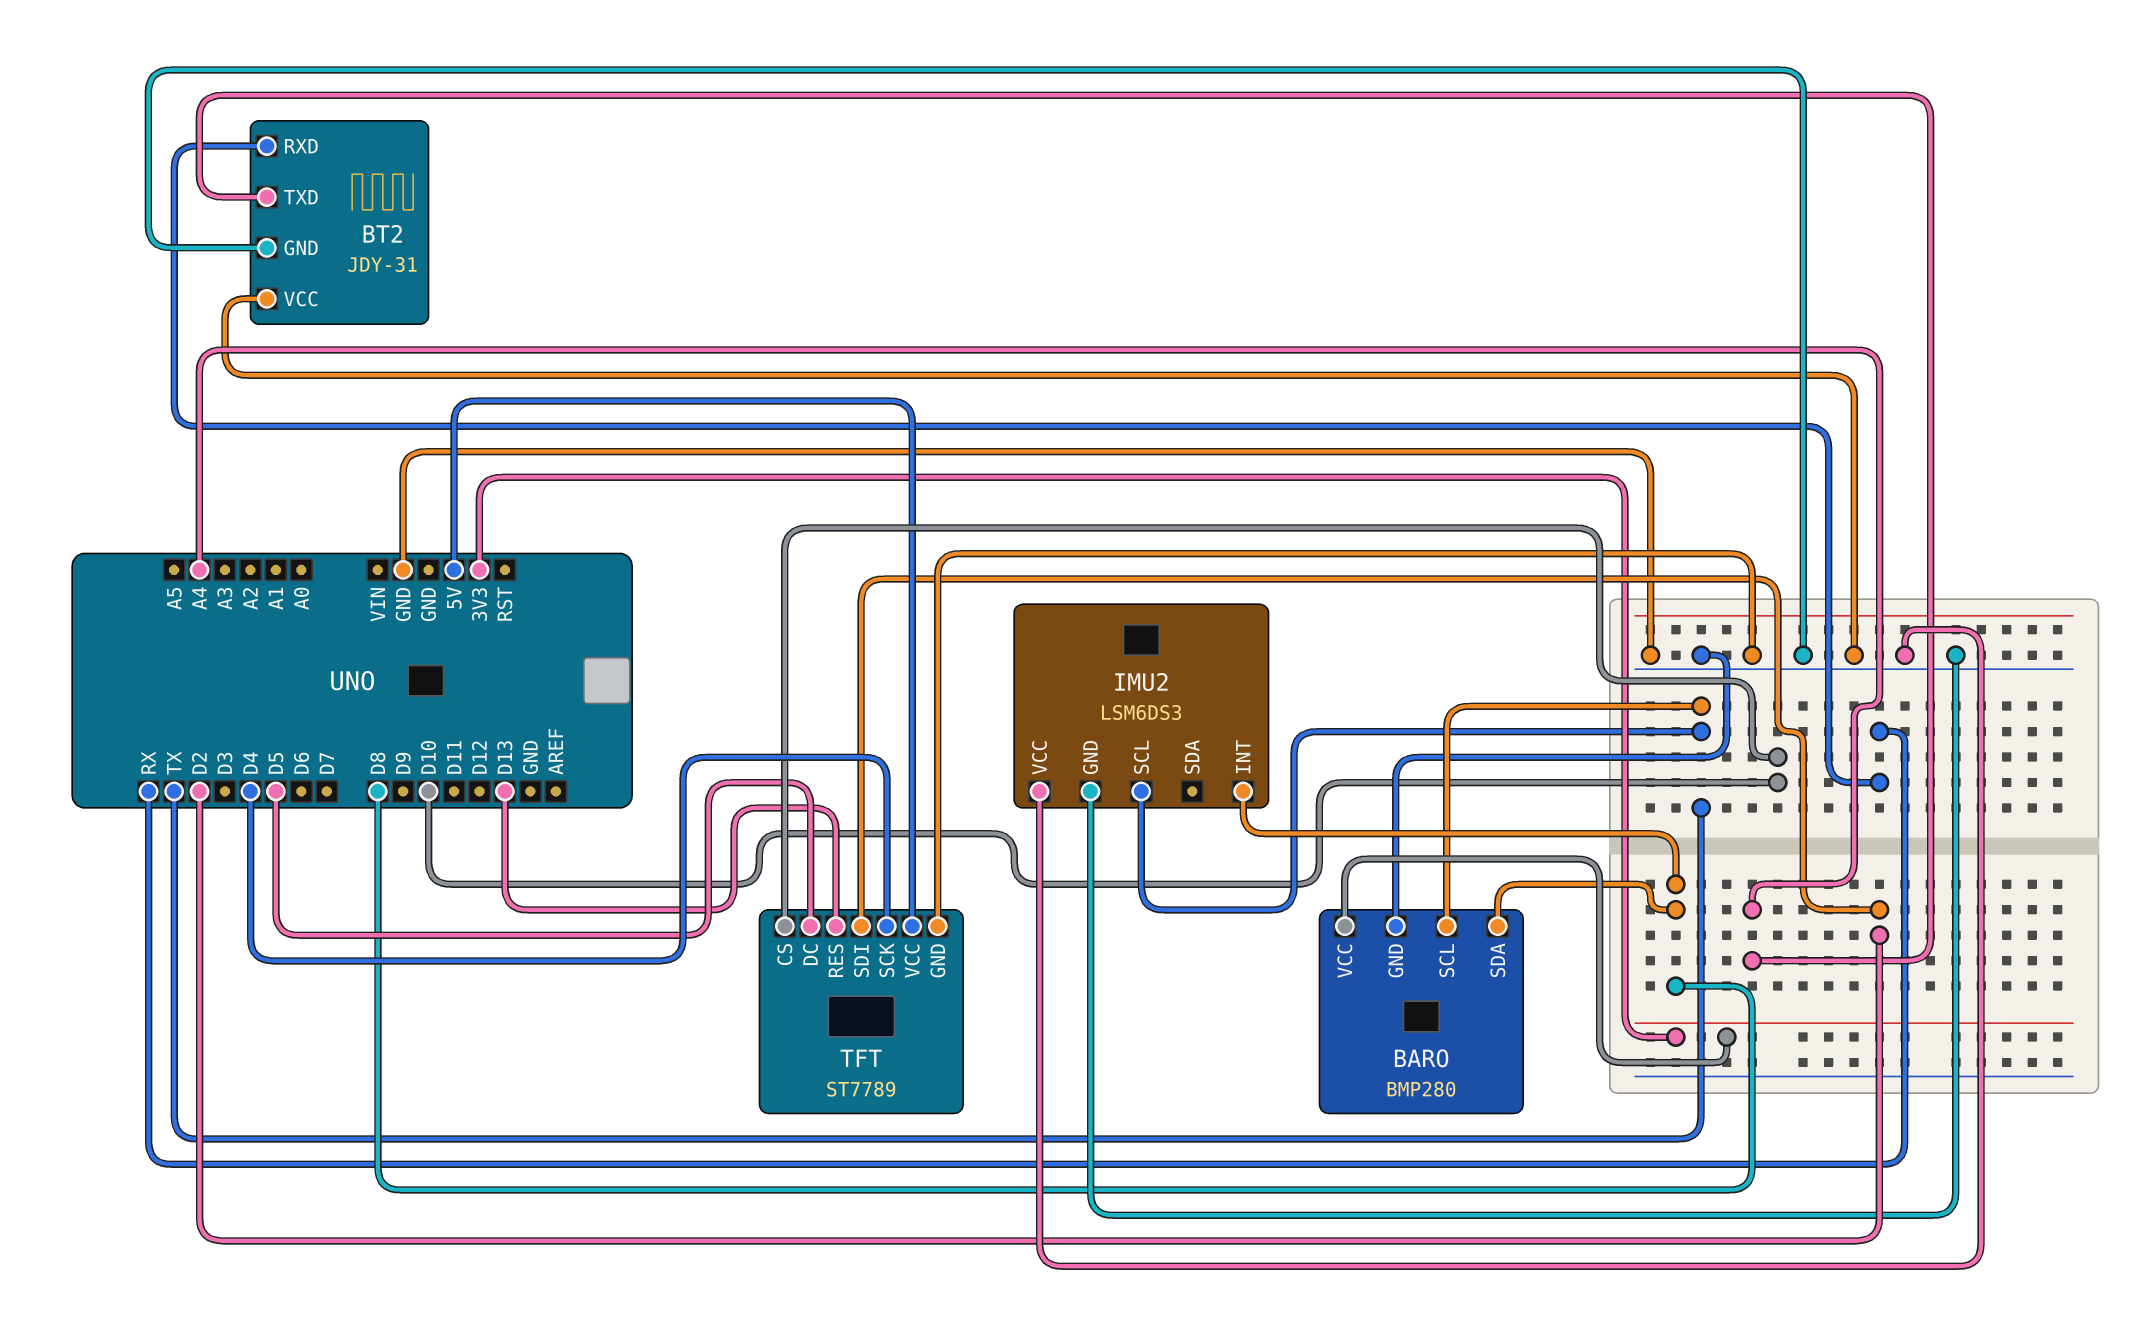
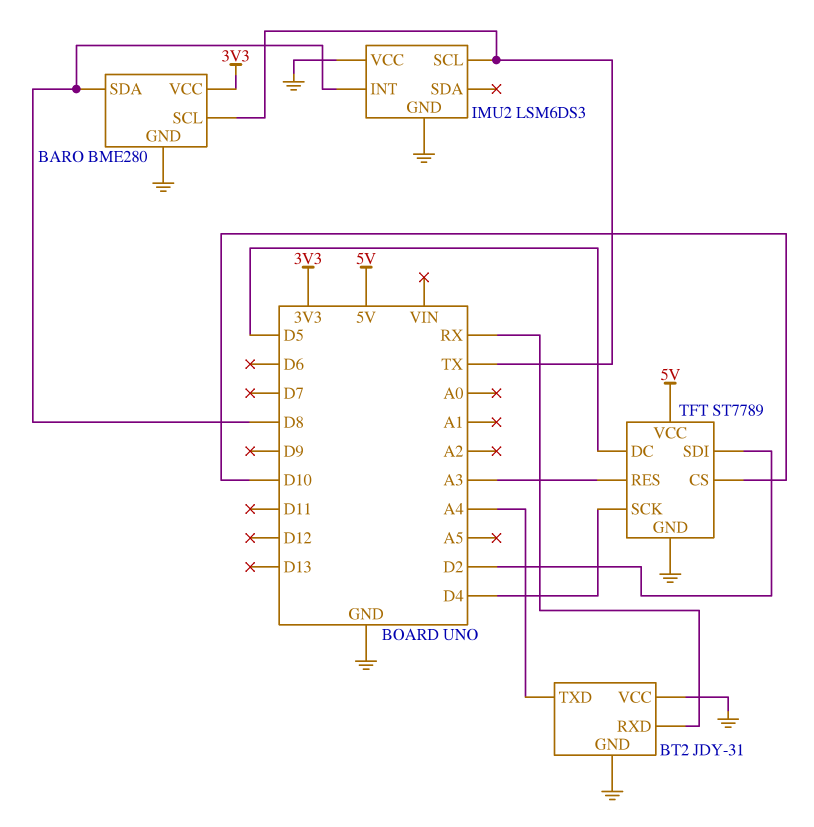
BARO: BMP280 -> BME280
TFT pin RES: D13 -> A3

